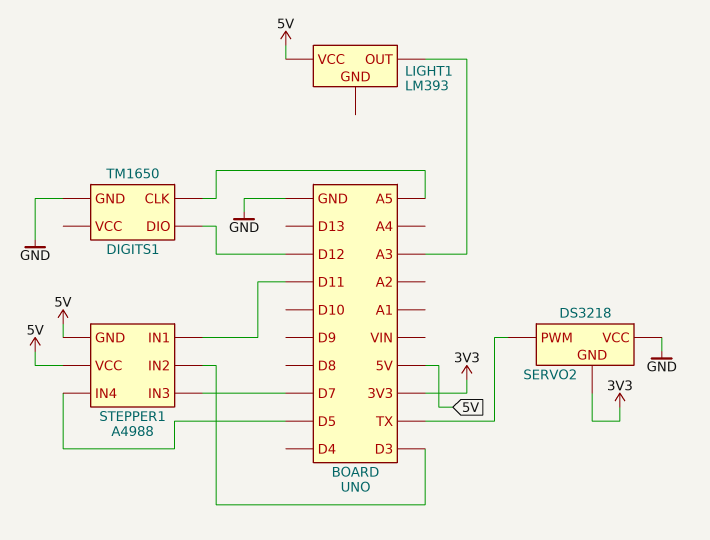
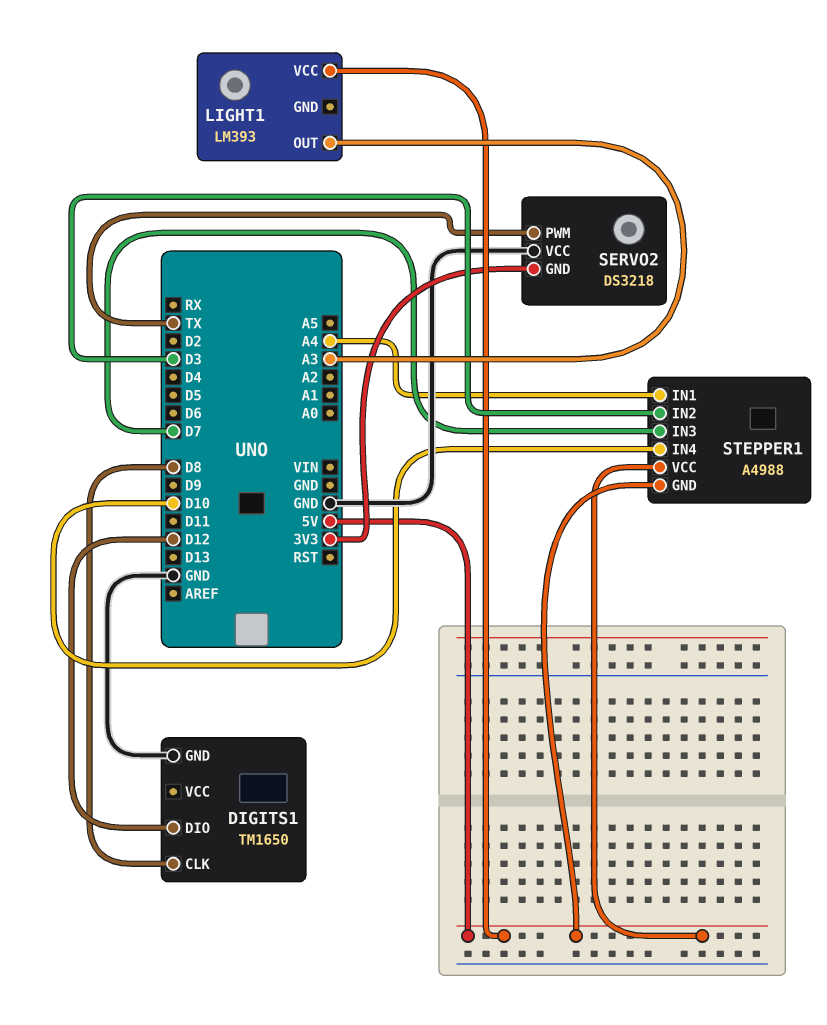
DIGITS1 pin CLK: A5 -> D8
STEPPER1 pin IN1: D11 -> A4
STEPPER1 pin IN4: D5 -> D10

